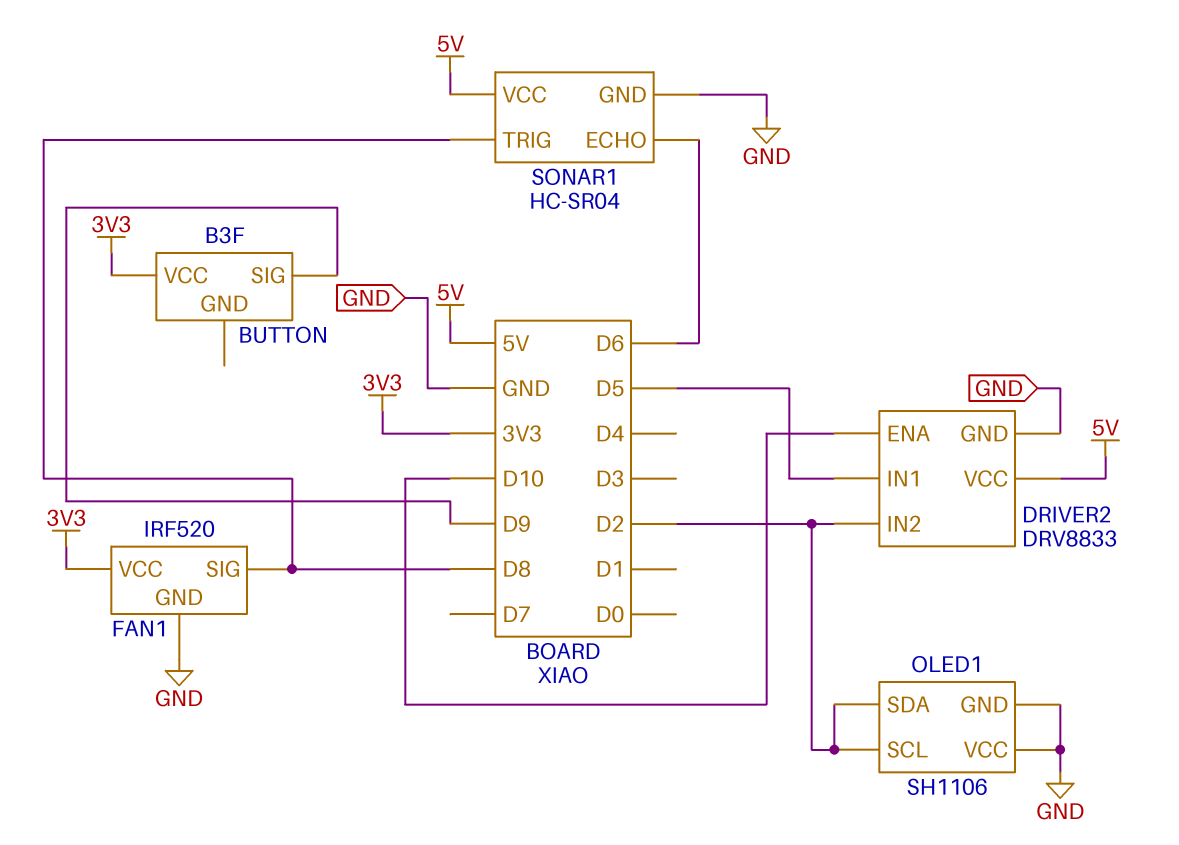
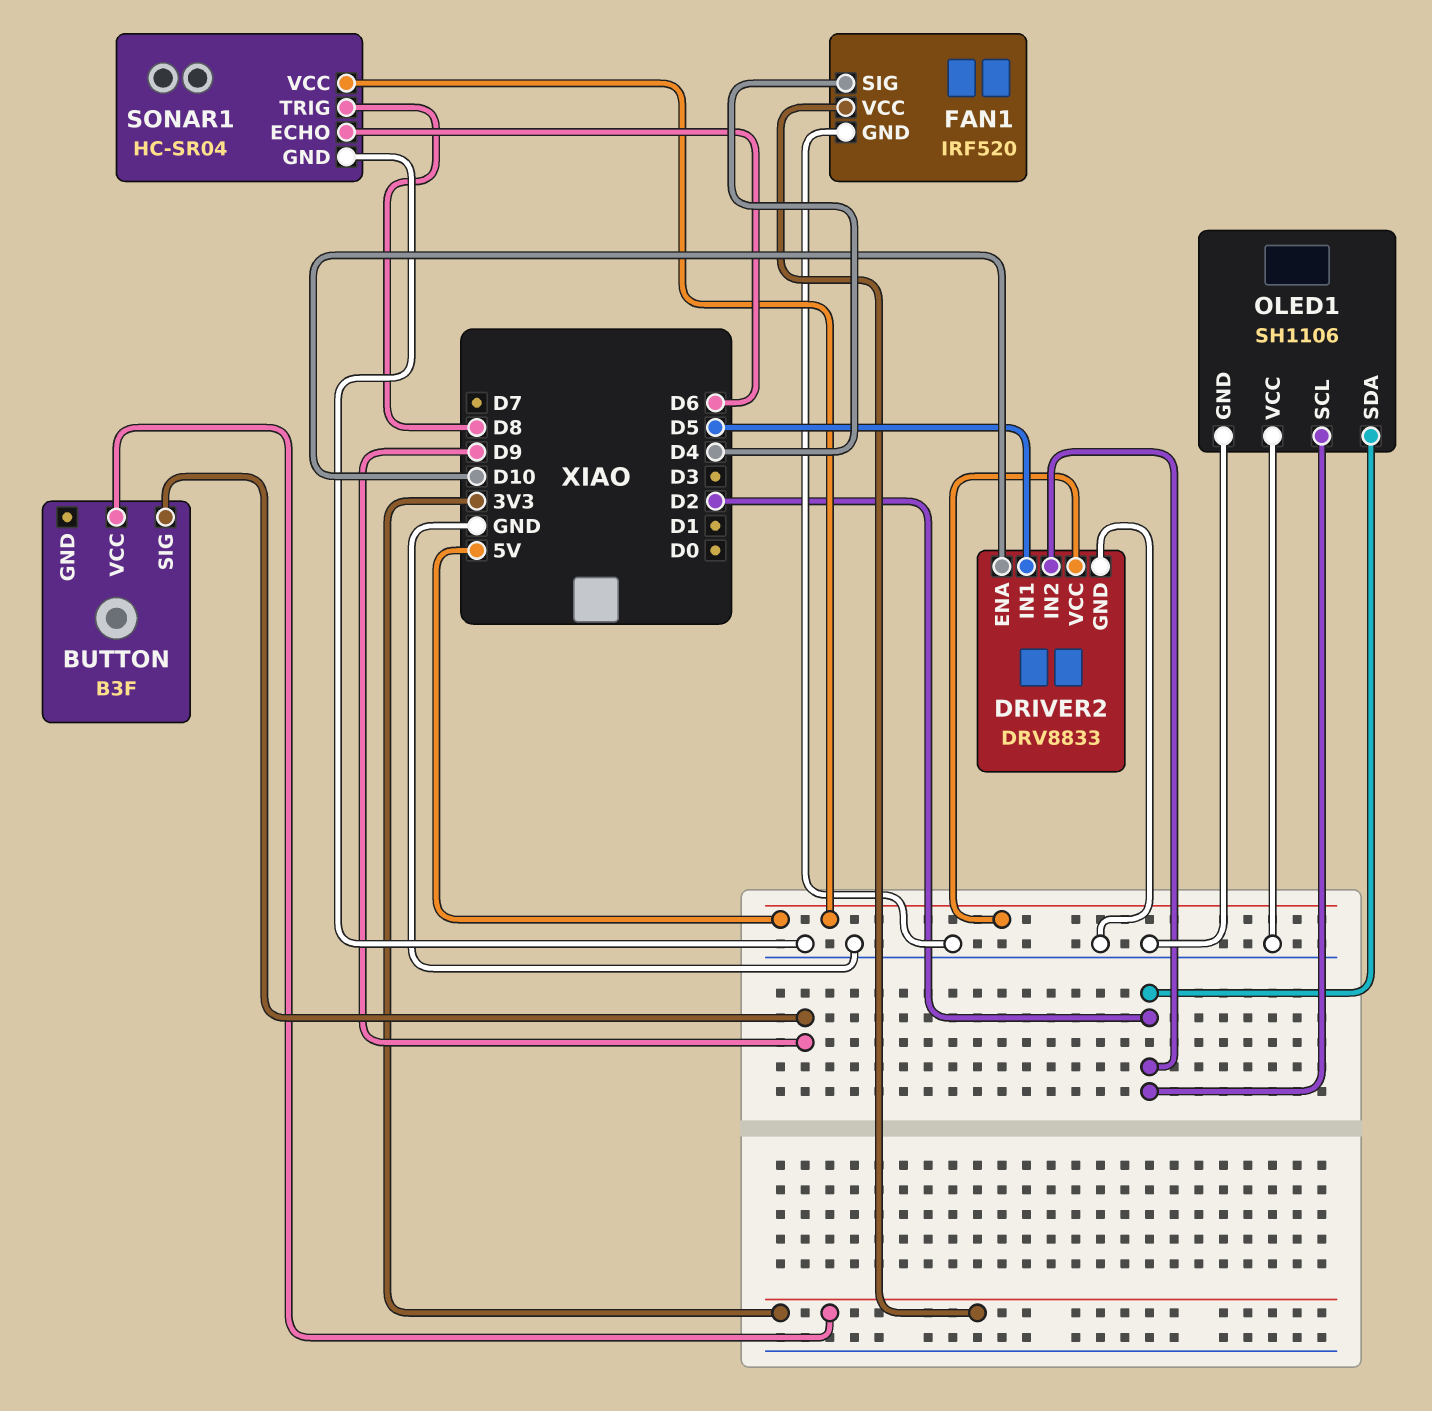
FAN1 pin SIG: D8 -> D4

